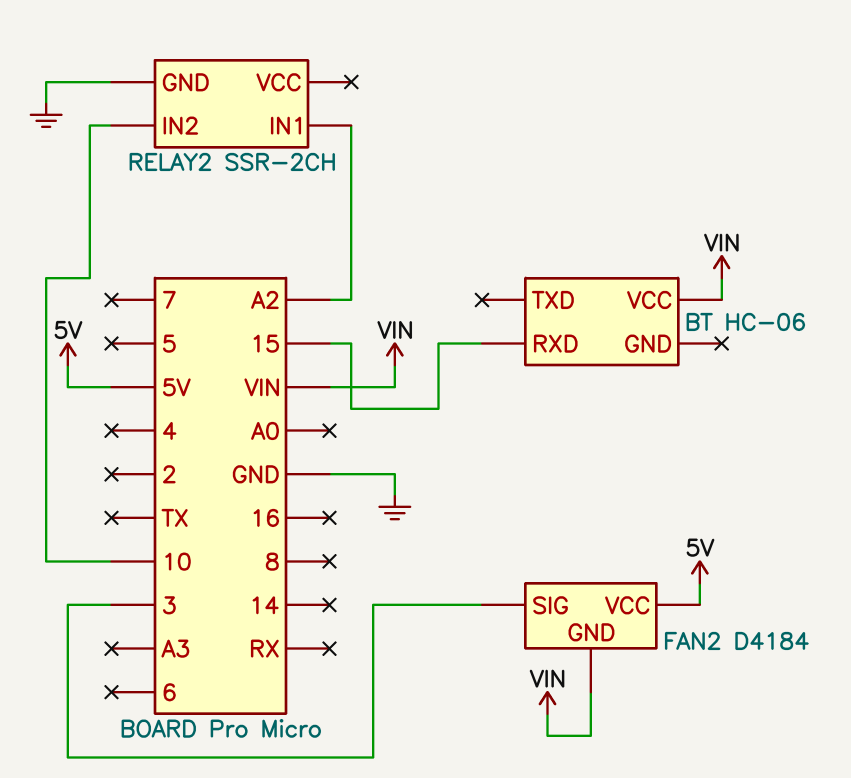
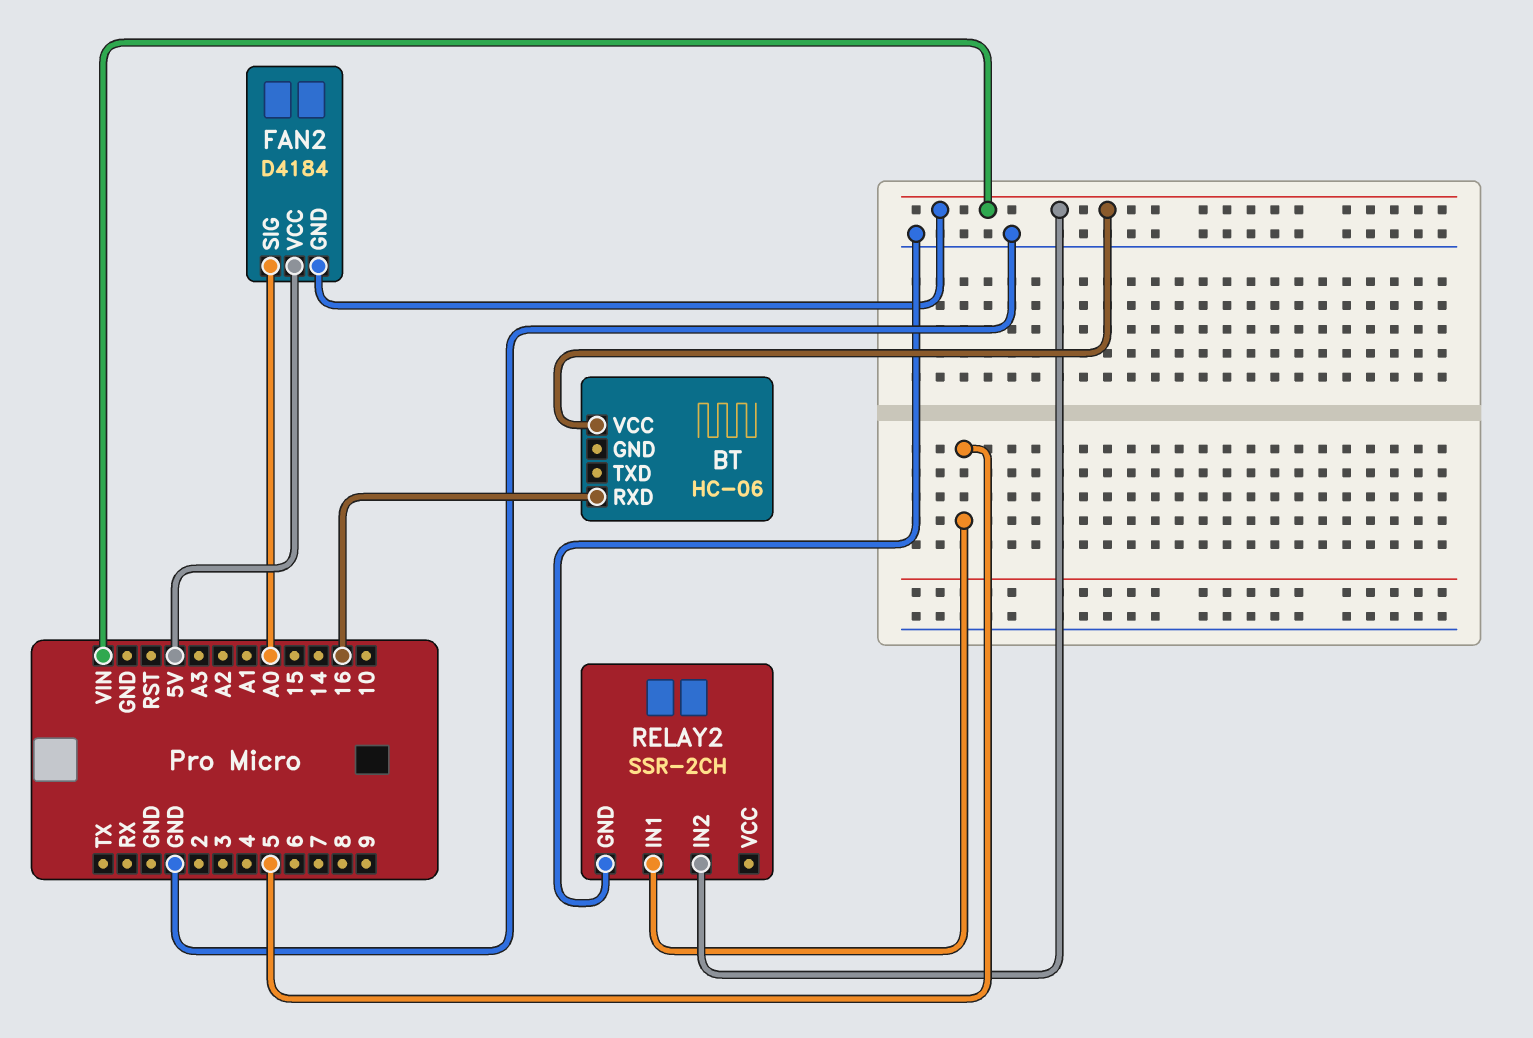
BT pin RXD: 15 -> 16
FAN2 pin SIG: 3 -> A0
RELAY2 pin IN1: A2 -> 5
RELAY2 pin IN2: 10 -> VIN

